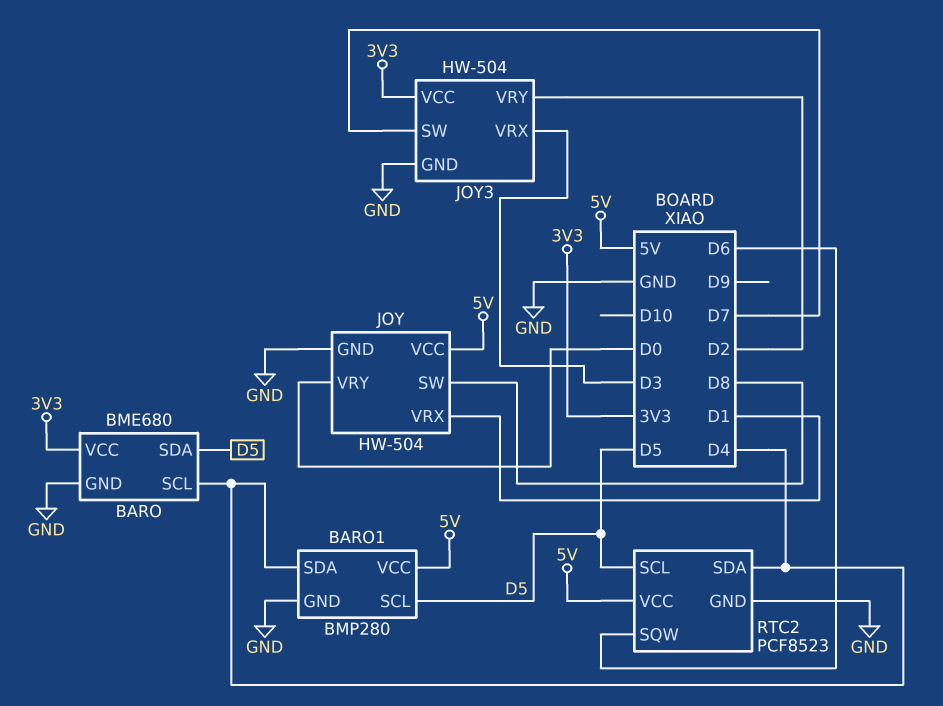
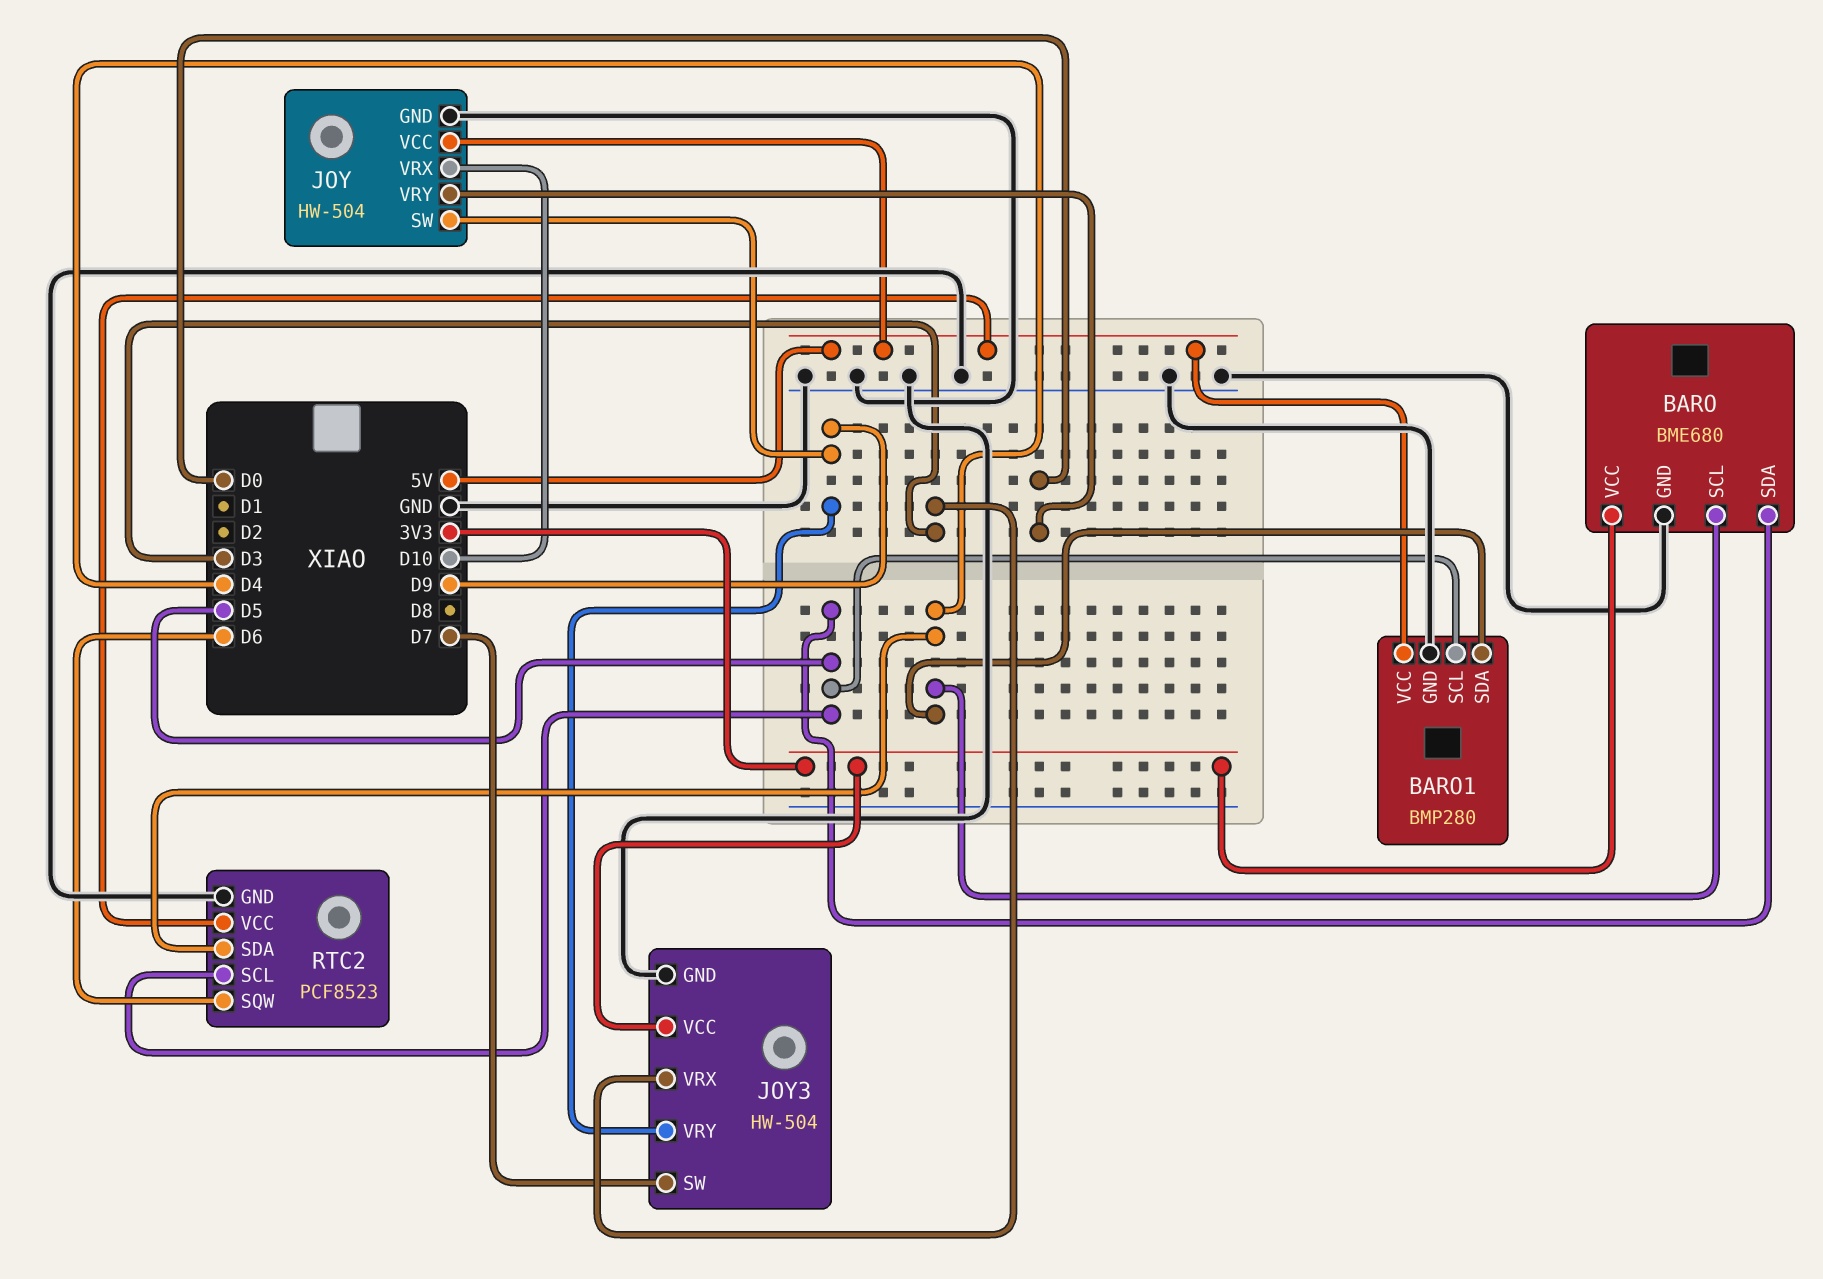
JOY pin SW: D8 -> D9
JOY pin VRX: D1 -> D10
JOY3 pin VRY: D2 -> D9

